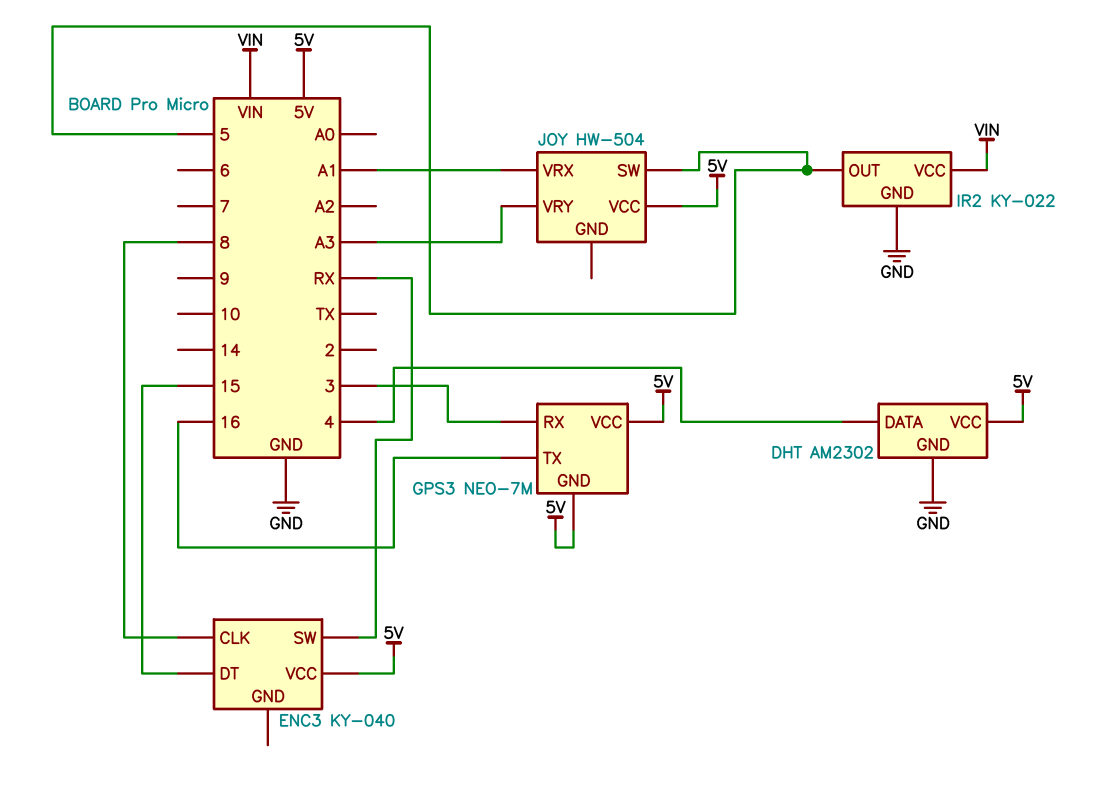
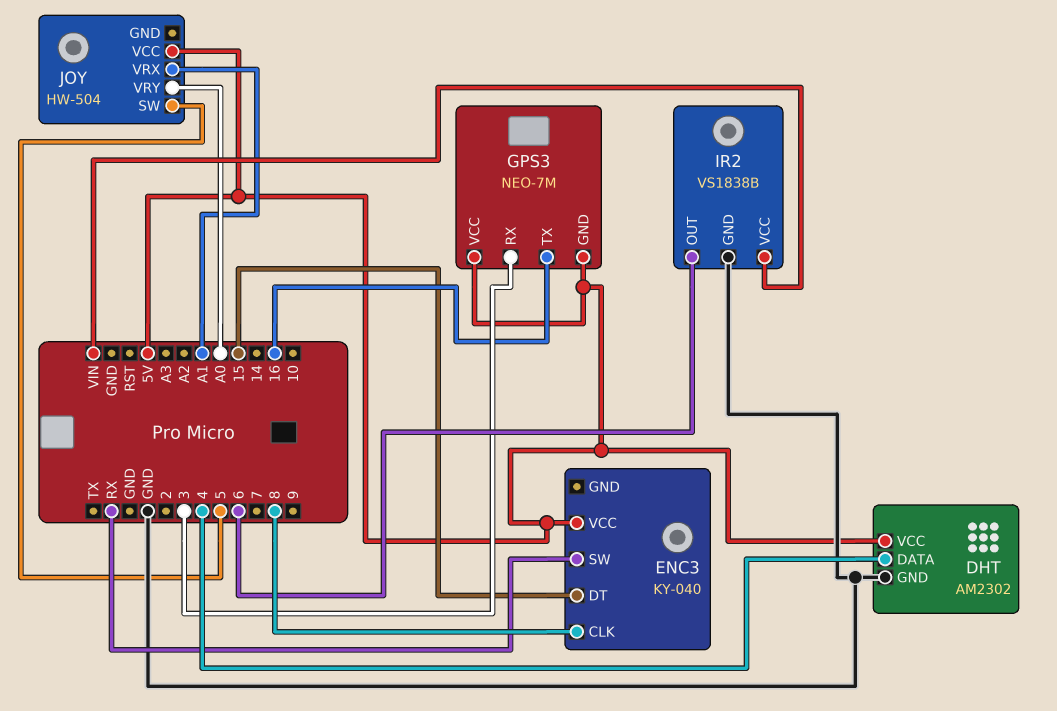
IR2: KY-022 -> VS1838B
IR2 pin OUT: 5 -> 6
JOY pin VRY: A3 -> A0

